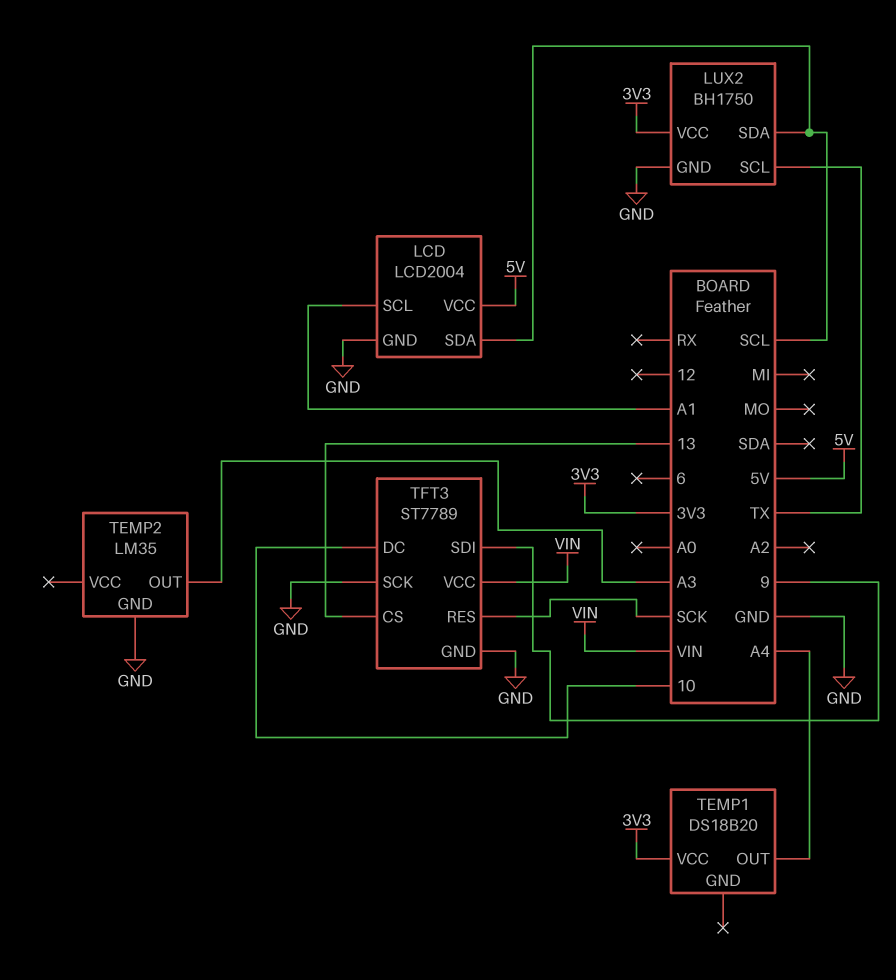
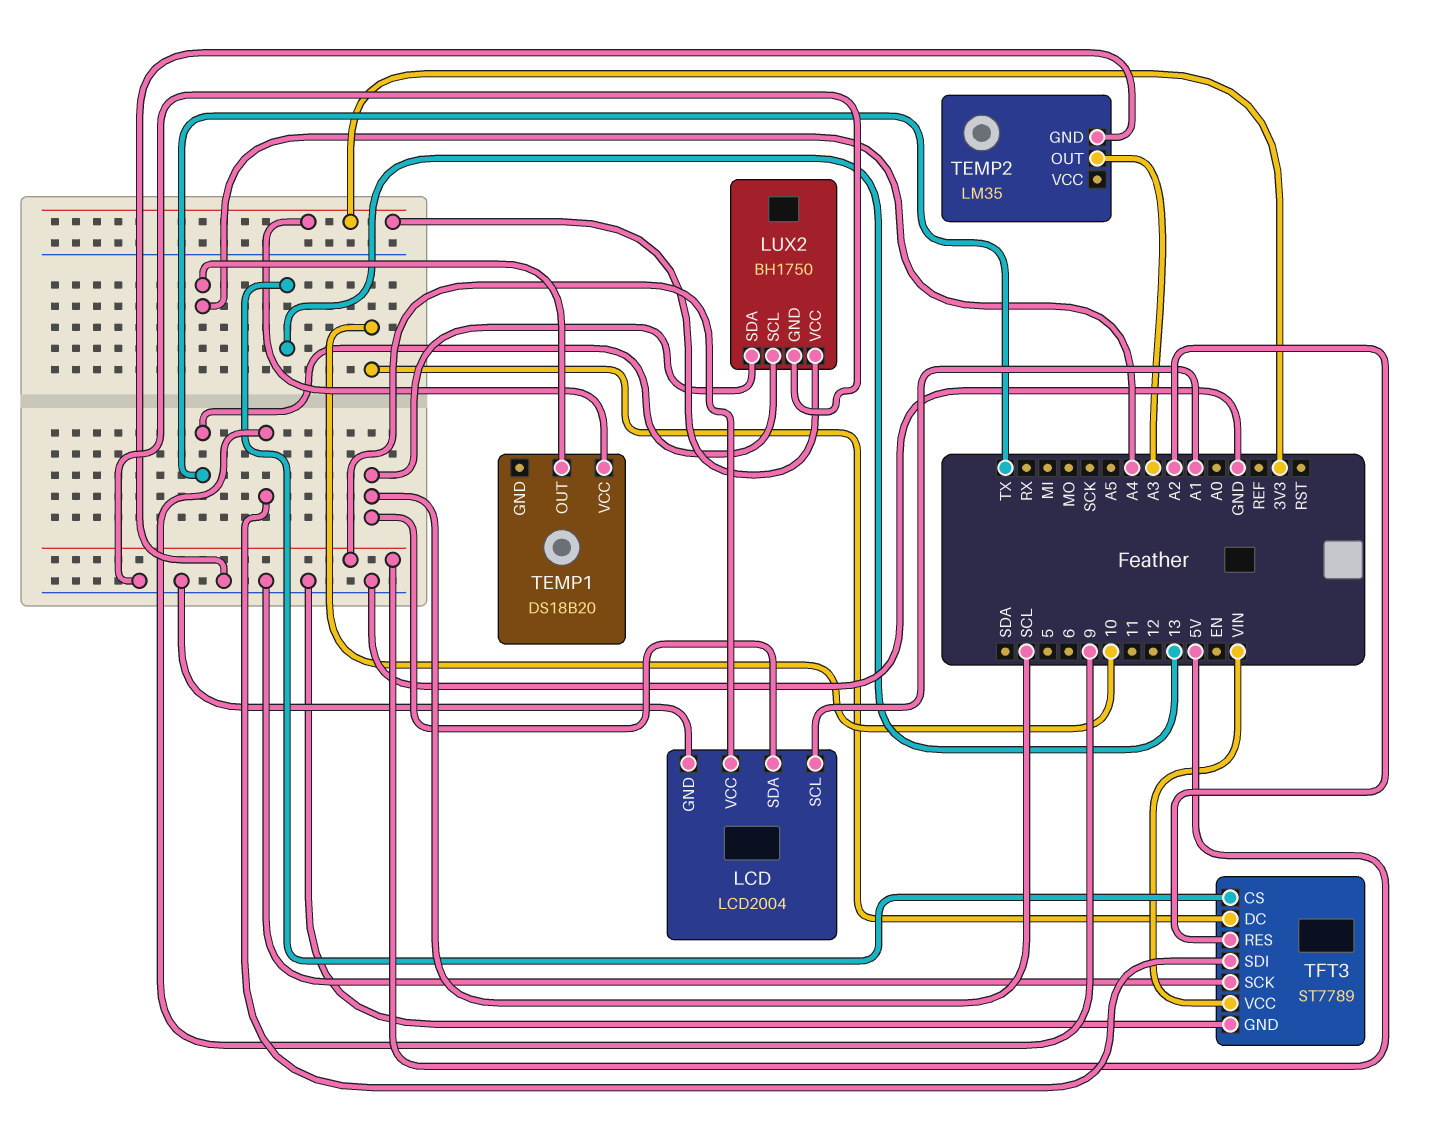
TFT3 pin RES: SCK -> A2

